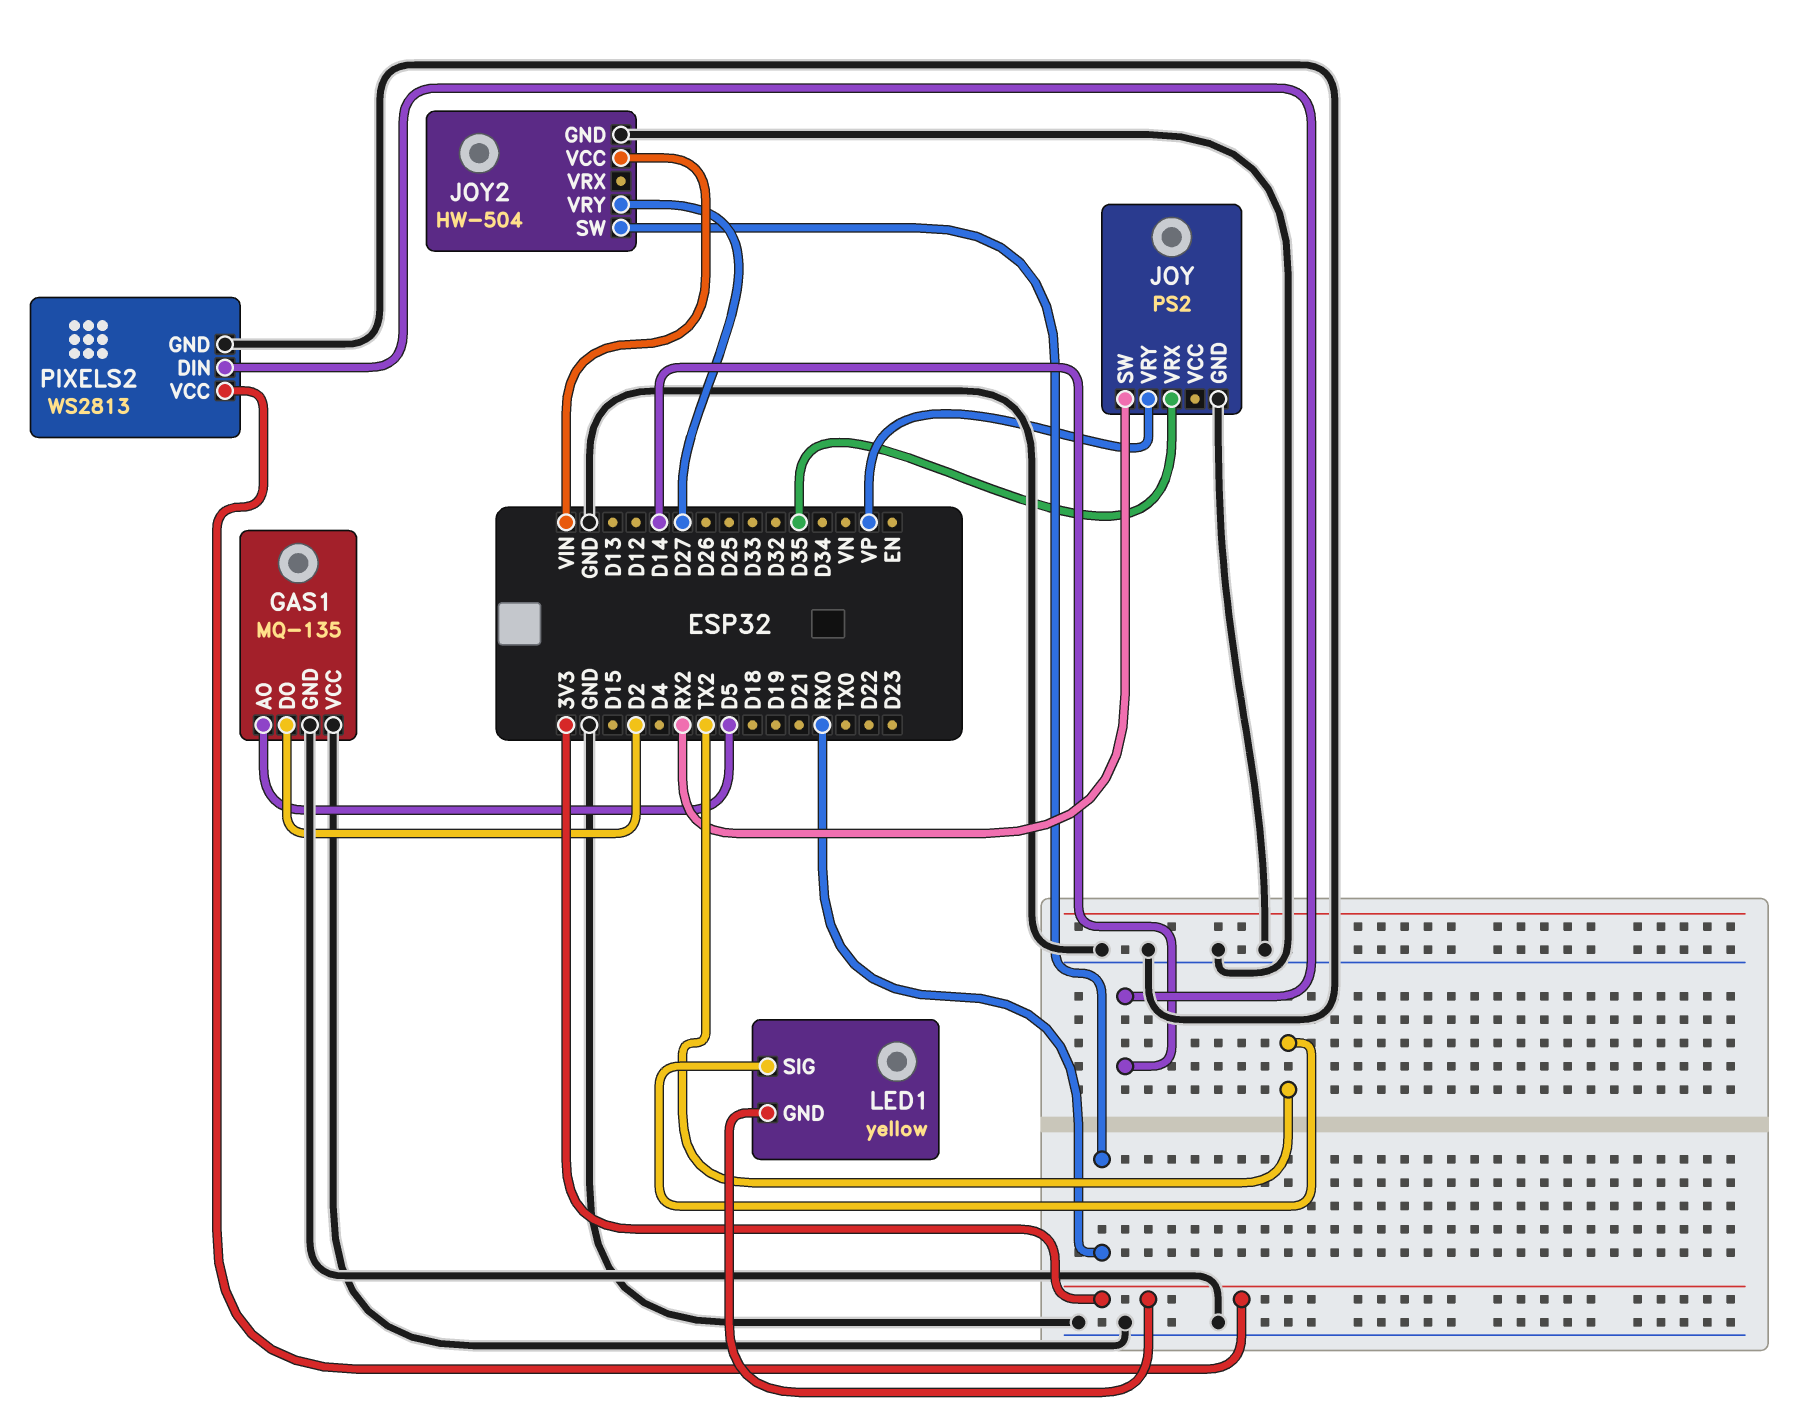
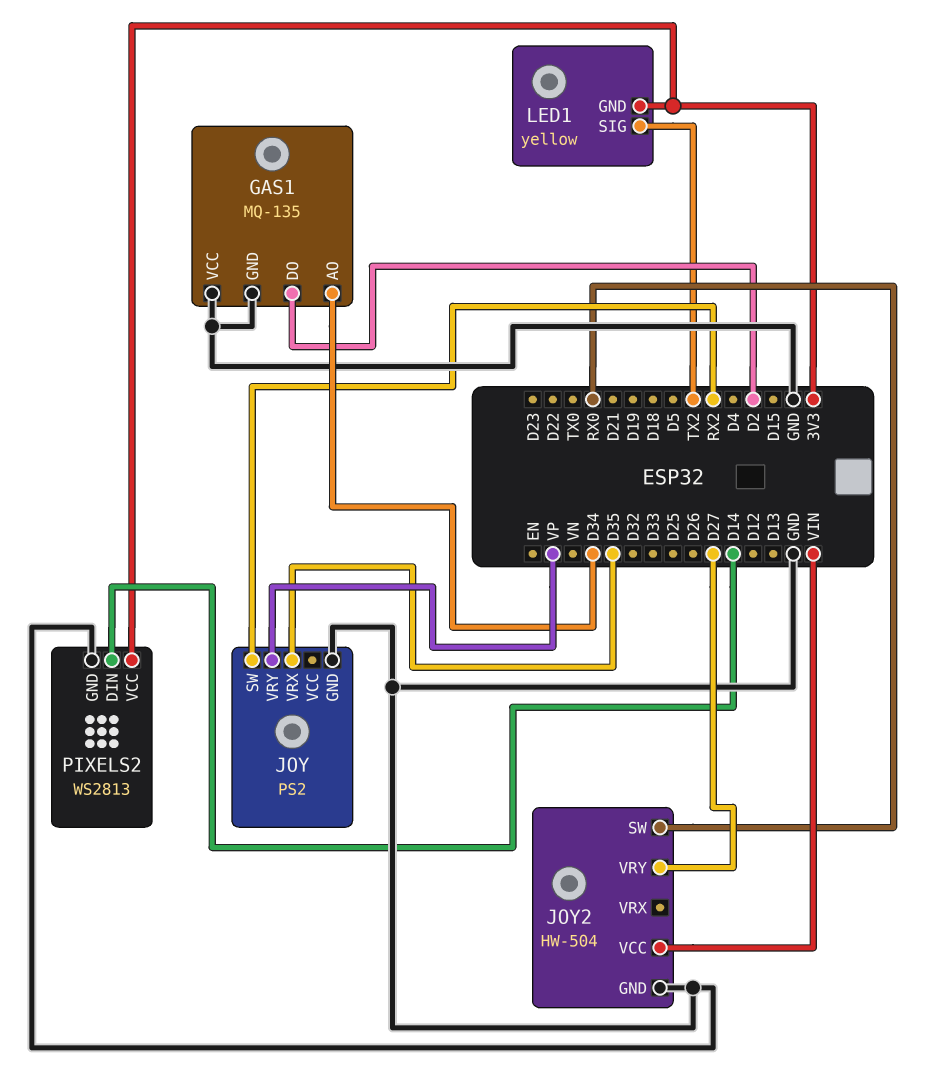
GAS1 pin AO: D5 -> D34

